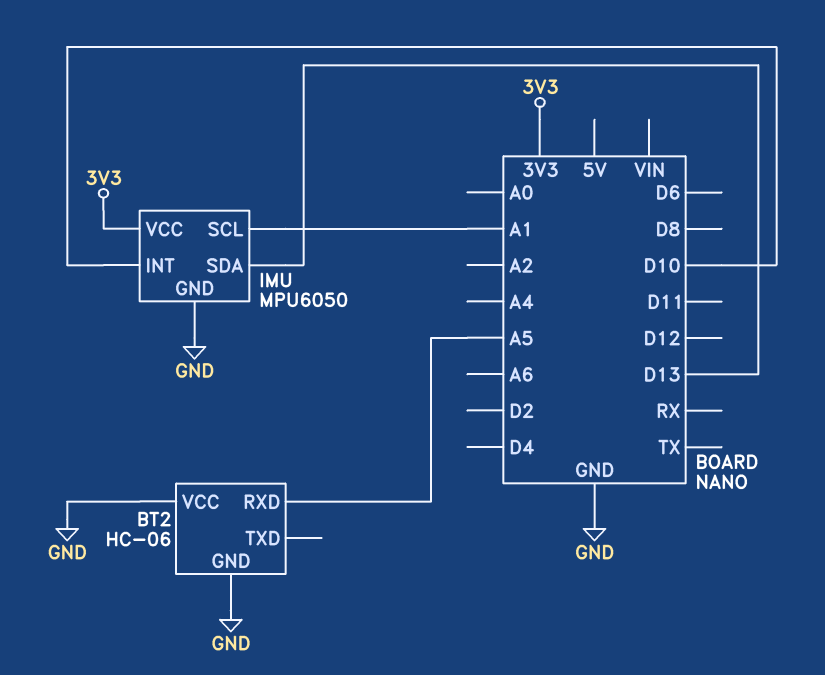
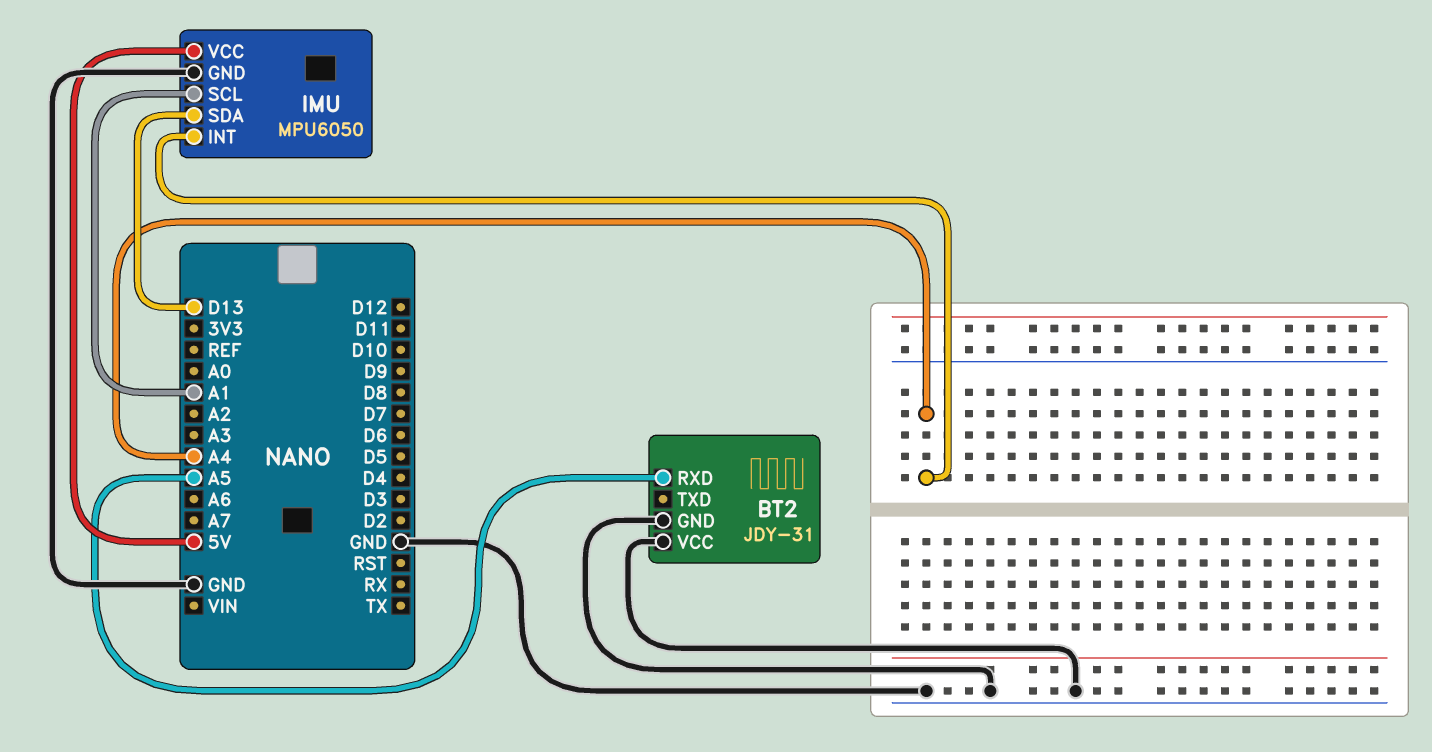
BT2: HC-06 -> JDY-31
IMU pin INT: D10 -> A4
IMU pin VCC: 3V3 -> 5V

